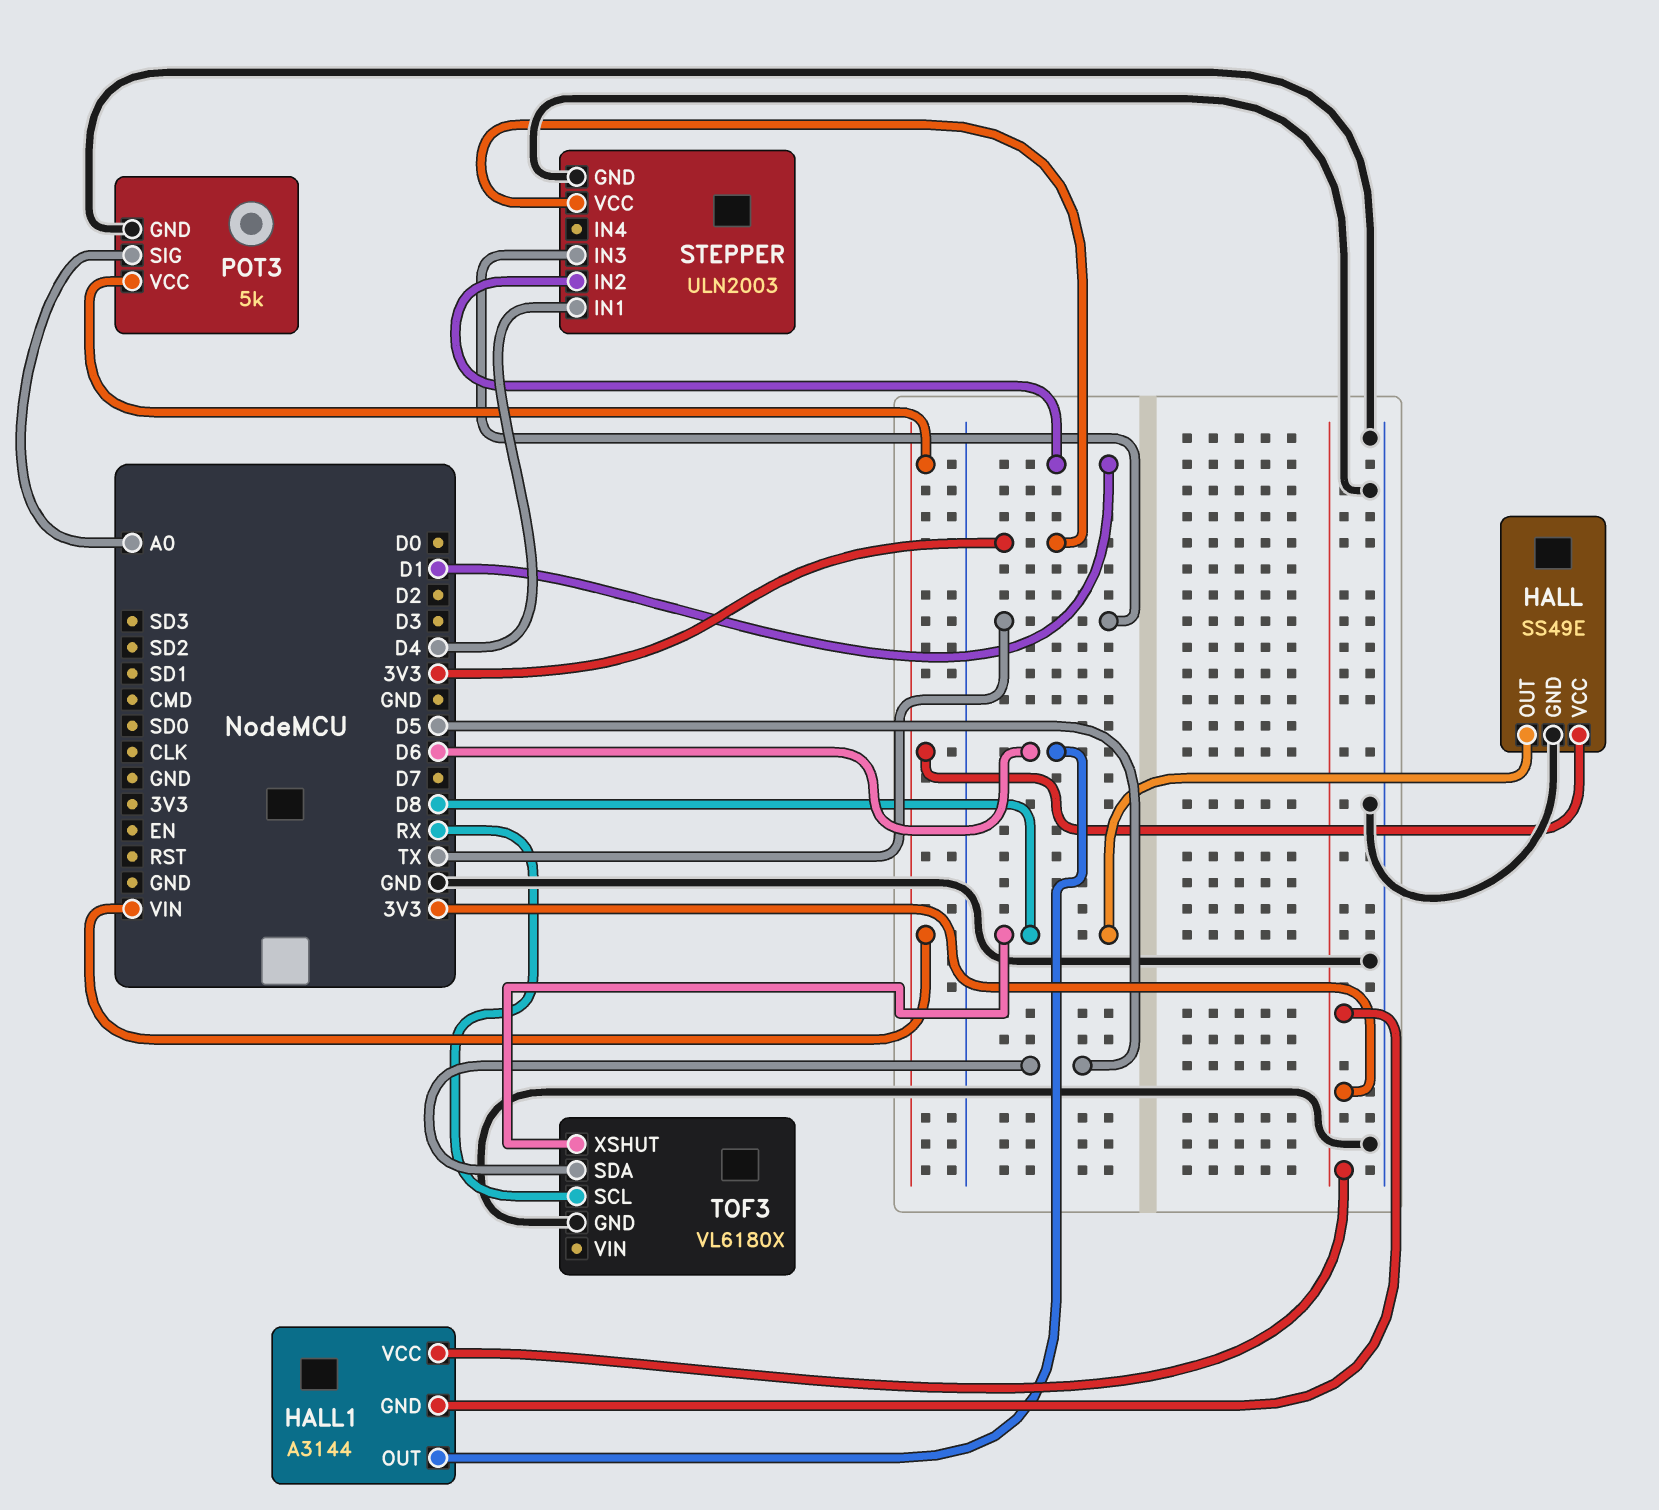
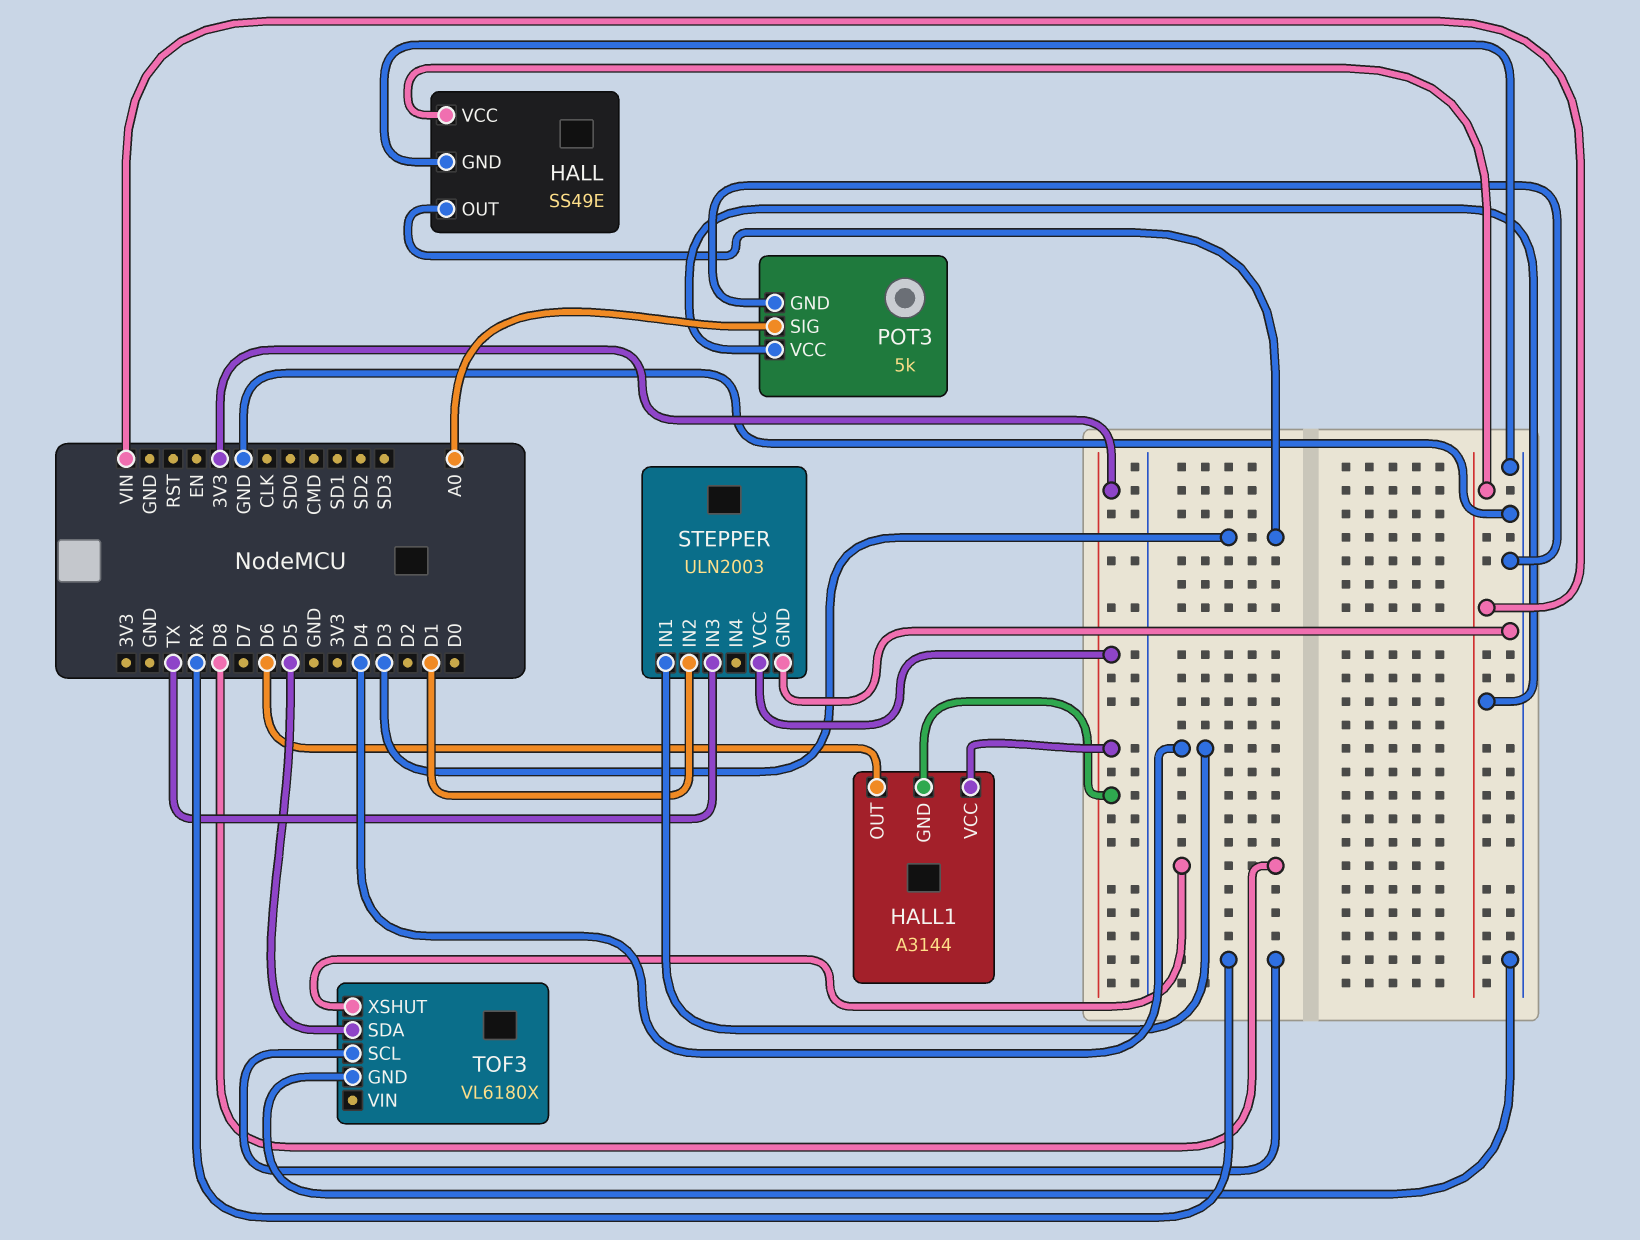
HALL pin OUT: D8 -> D3

